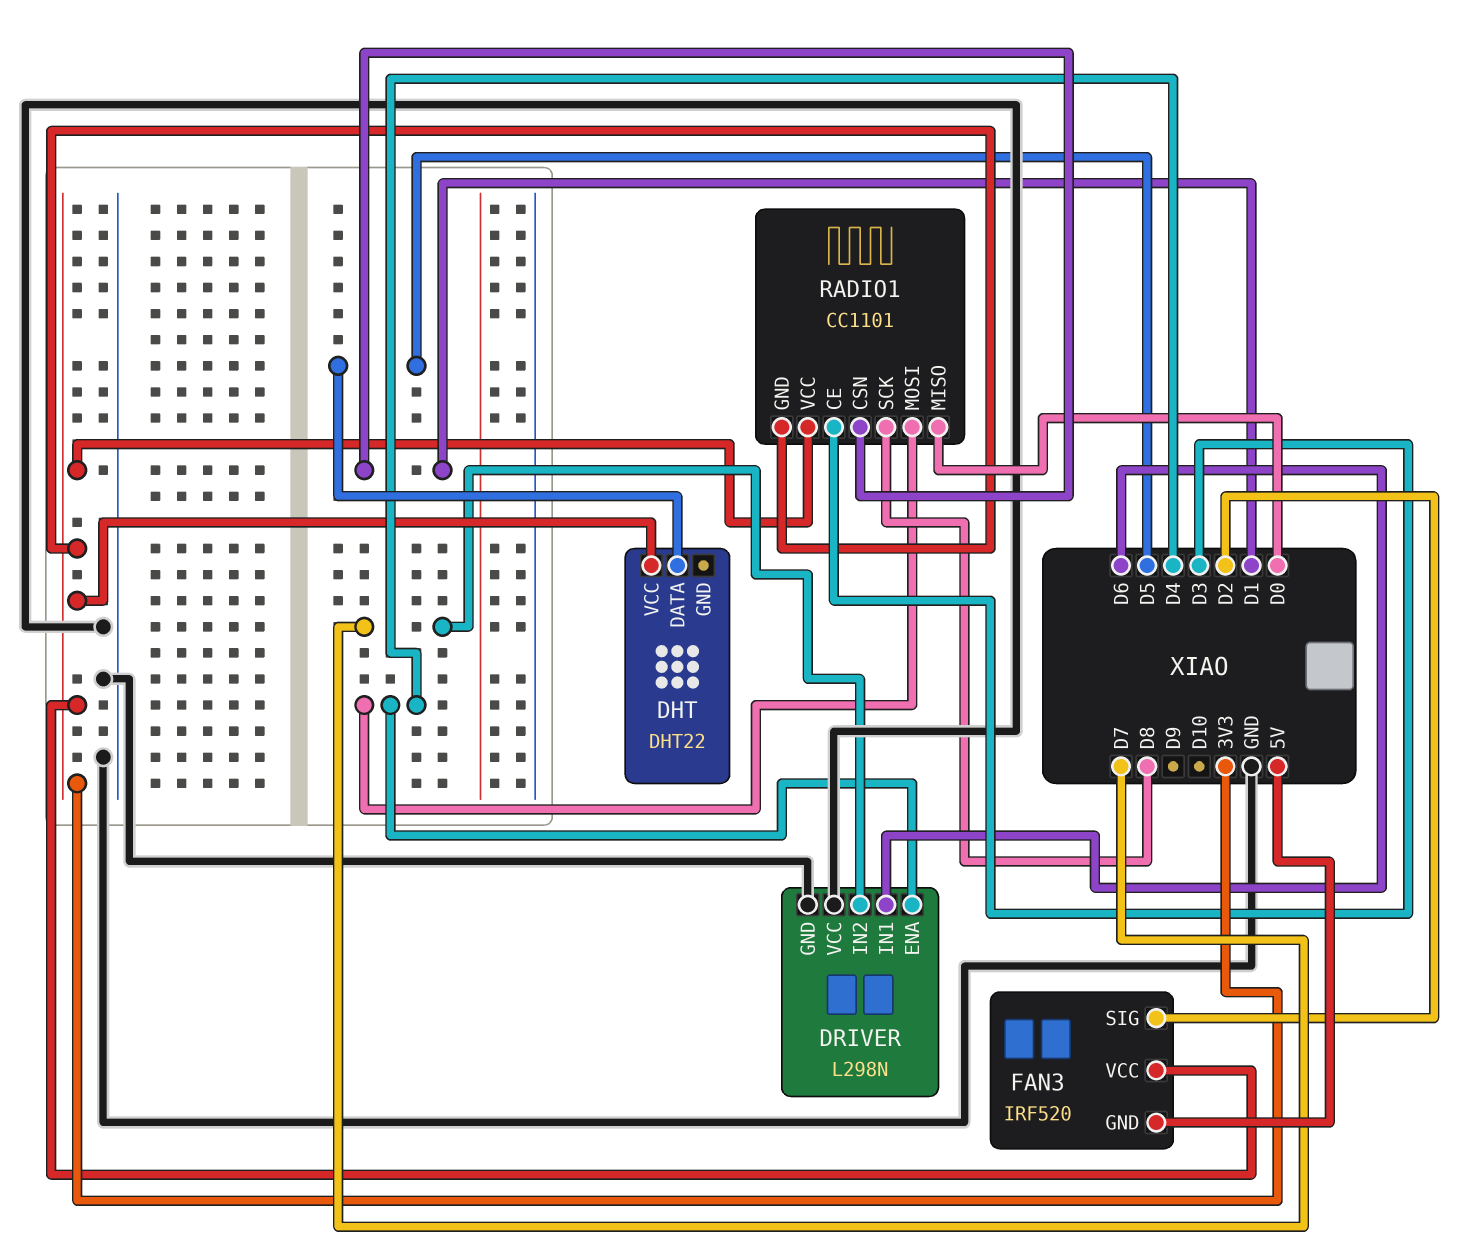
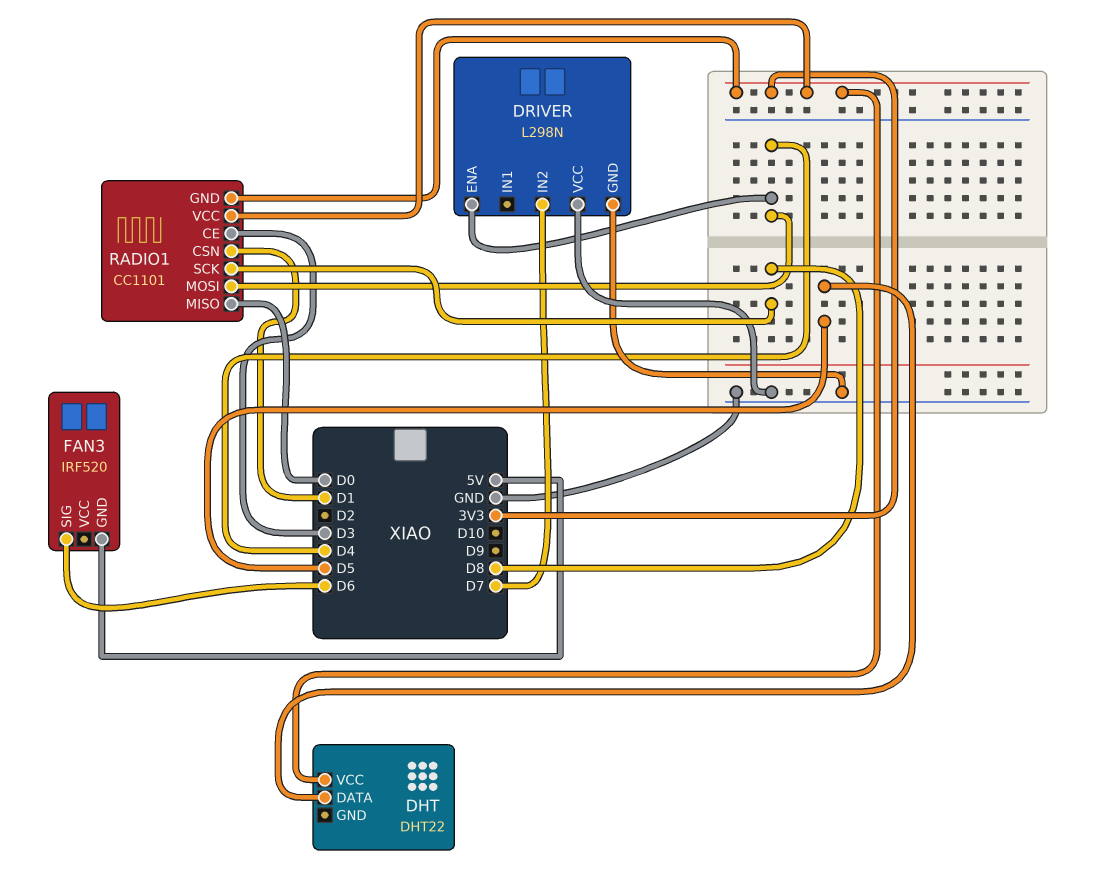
DRIVER pin IN1: D6 -> none
FAN3 pin SIG: D2 -> D6
FAN3 pin VCC: 3V3 -> none

